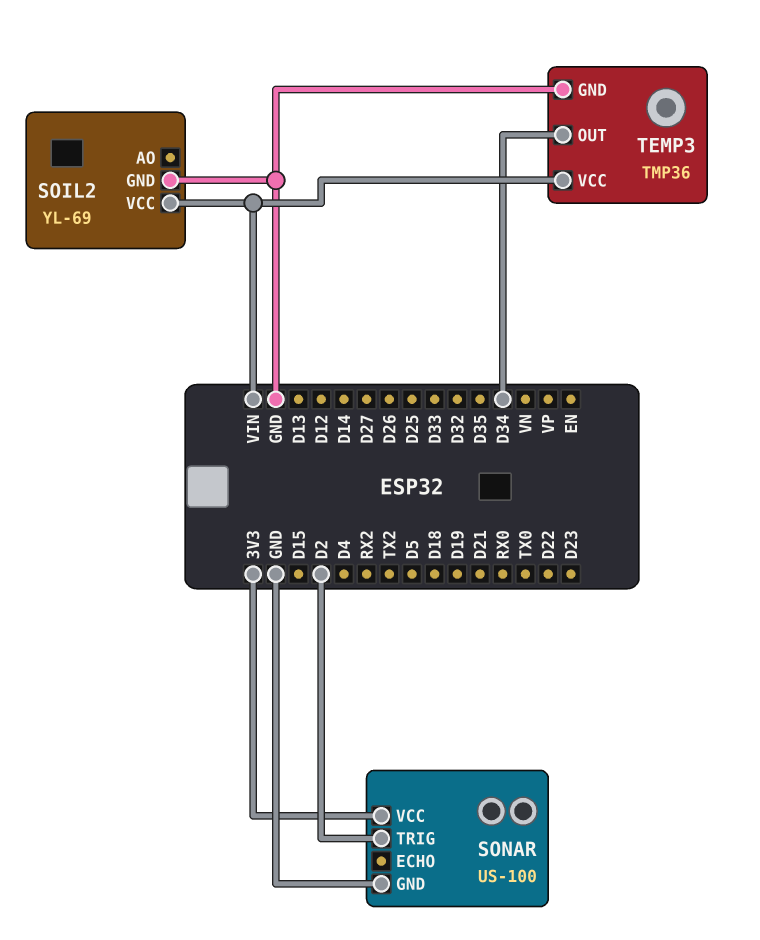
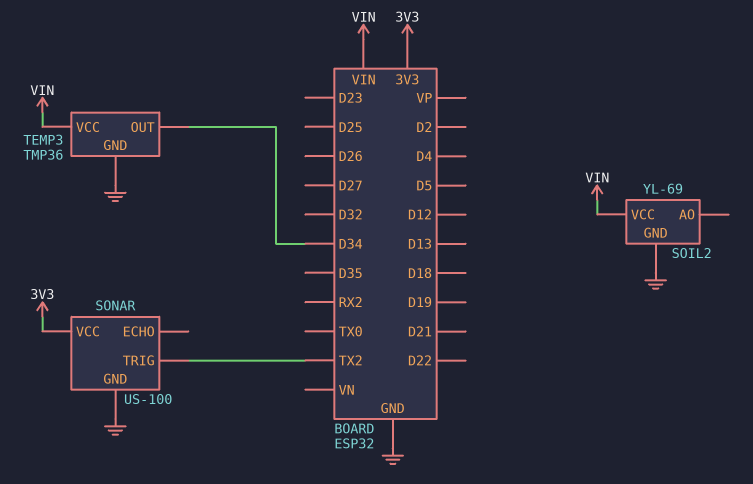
SONAR pin TRIG: D2 -> TX2

